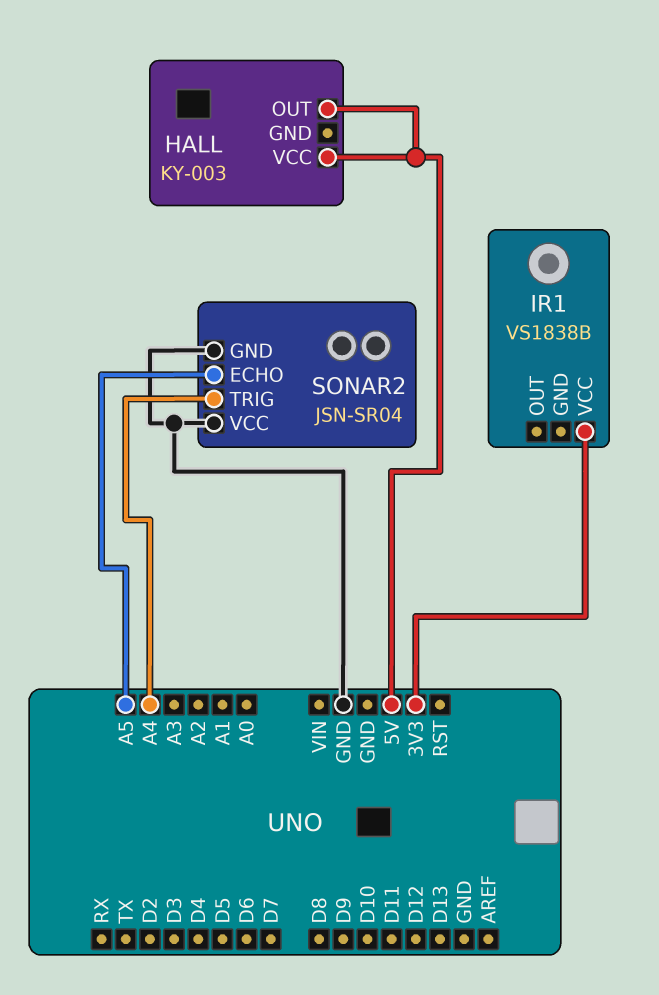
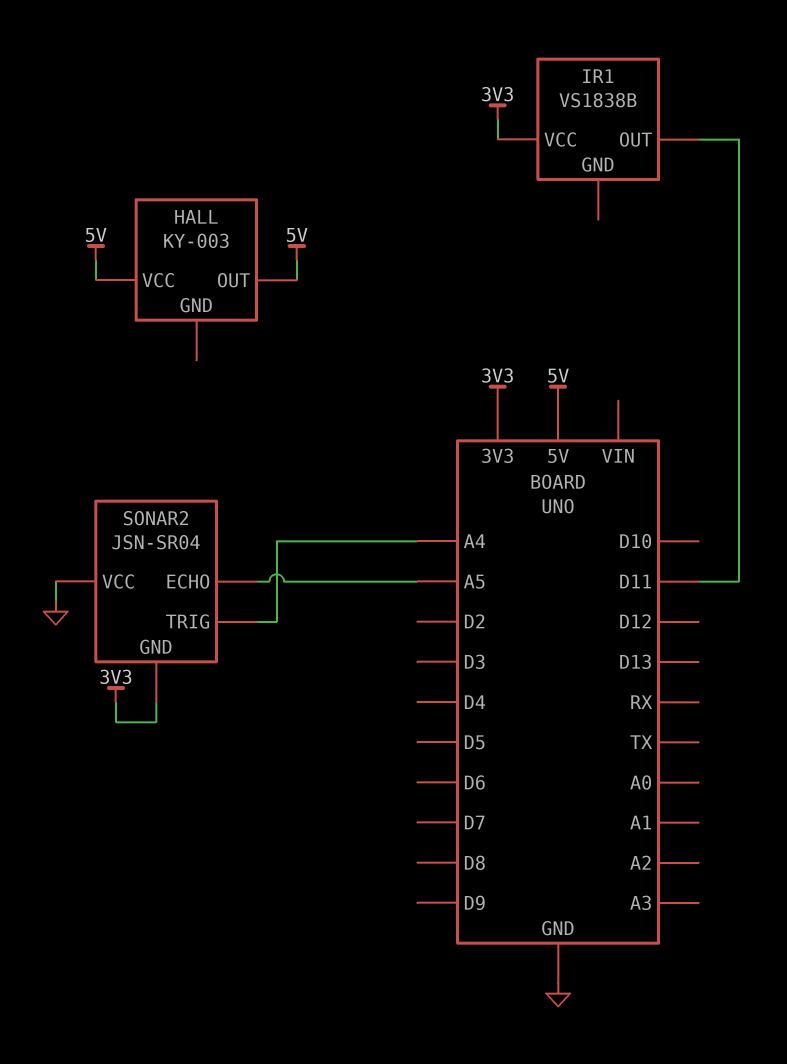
IR1 pin OUT: none -> D11
SONAR2 pin GND: GND -> 3V3

